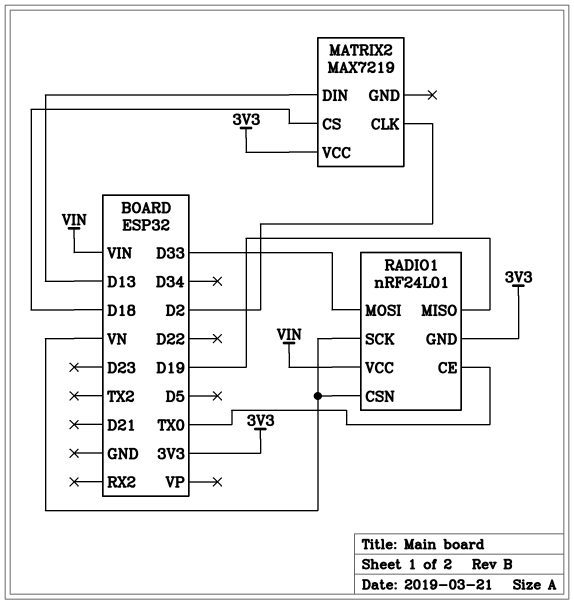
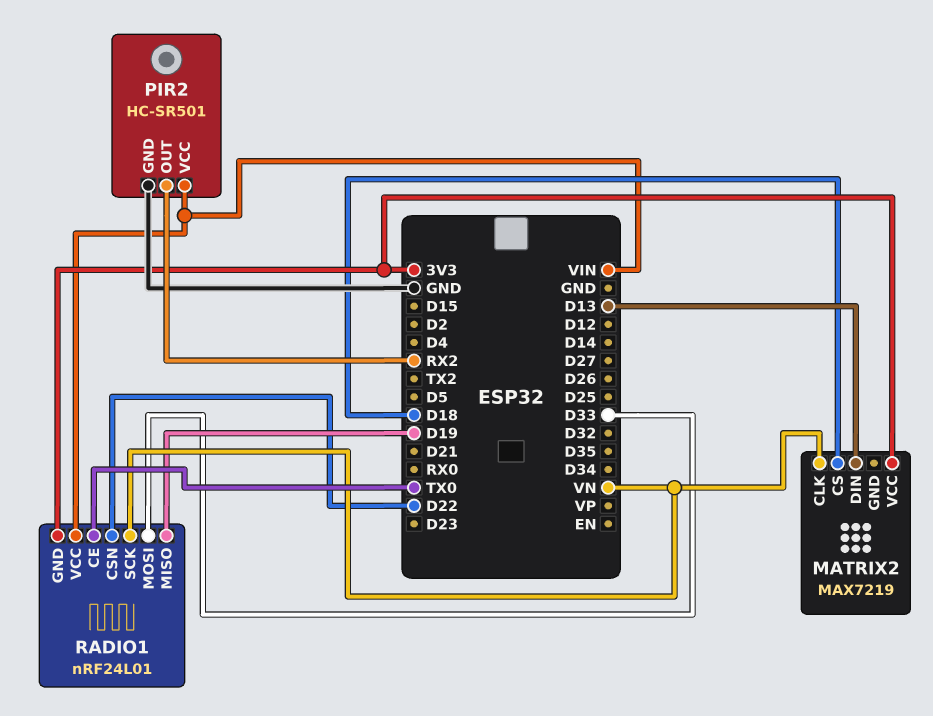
MATRIX2 pin CLK: D2 -> VN
PIR2: none -> HC-SR501
PIR2 pin GND: none -> GND
PIR2 pin OUT: none -> RX2
PIR2 pin VCC: none -> VIN
RADIO1 pin CSN: VN -> D22

